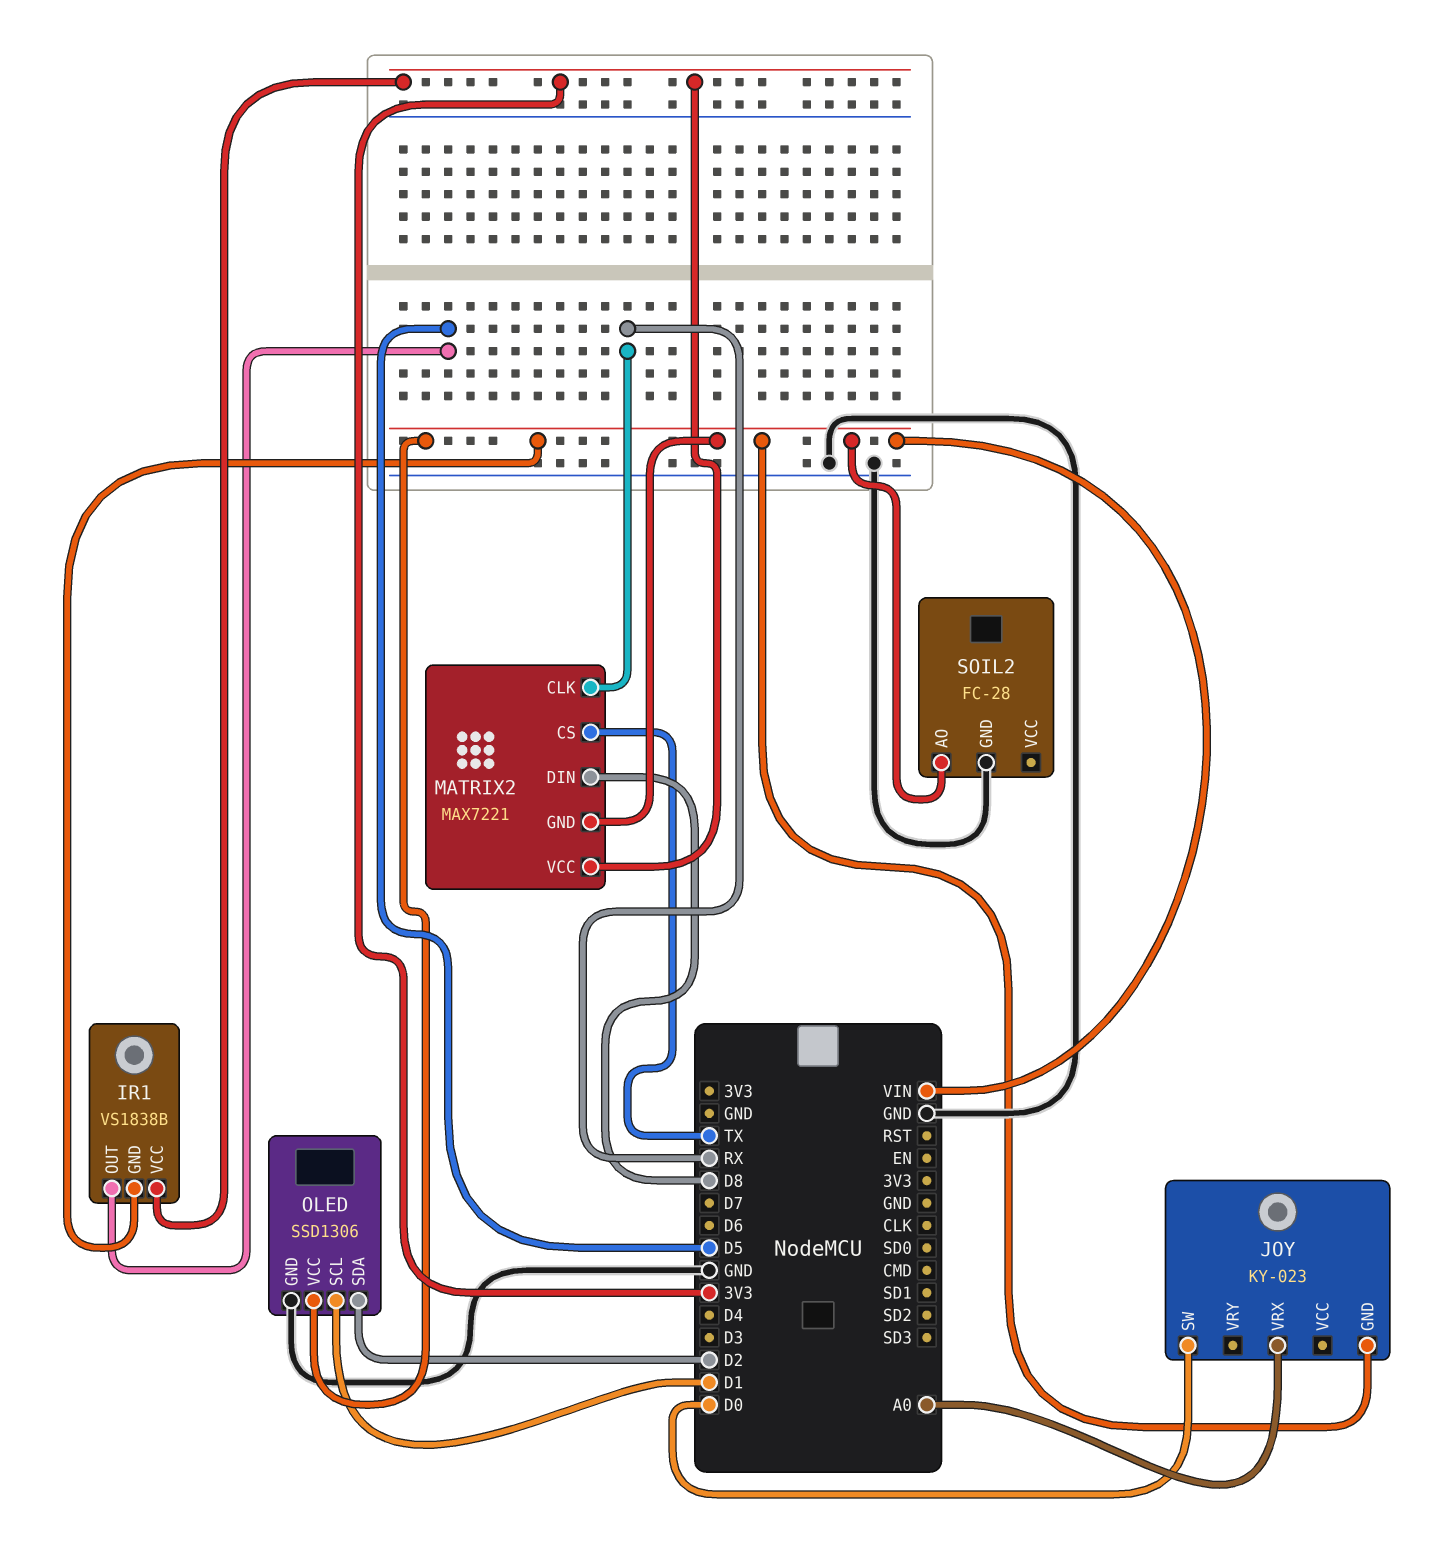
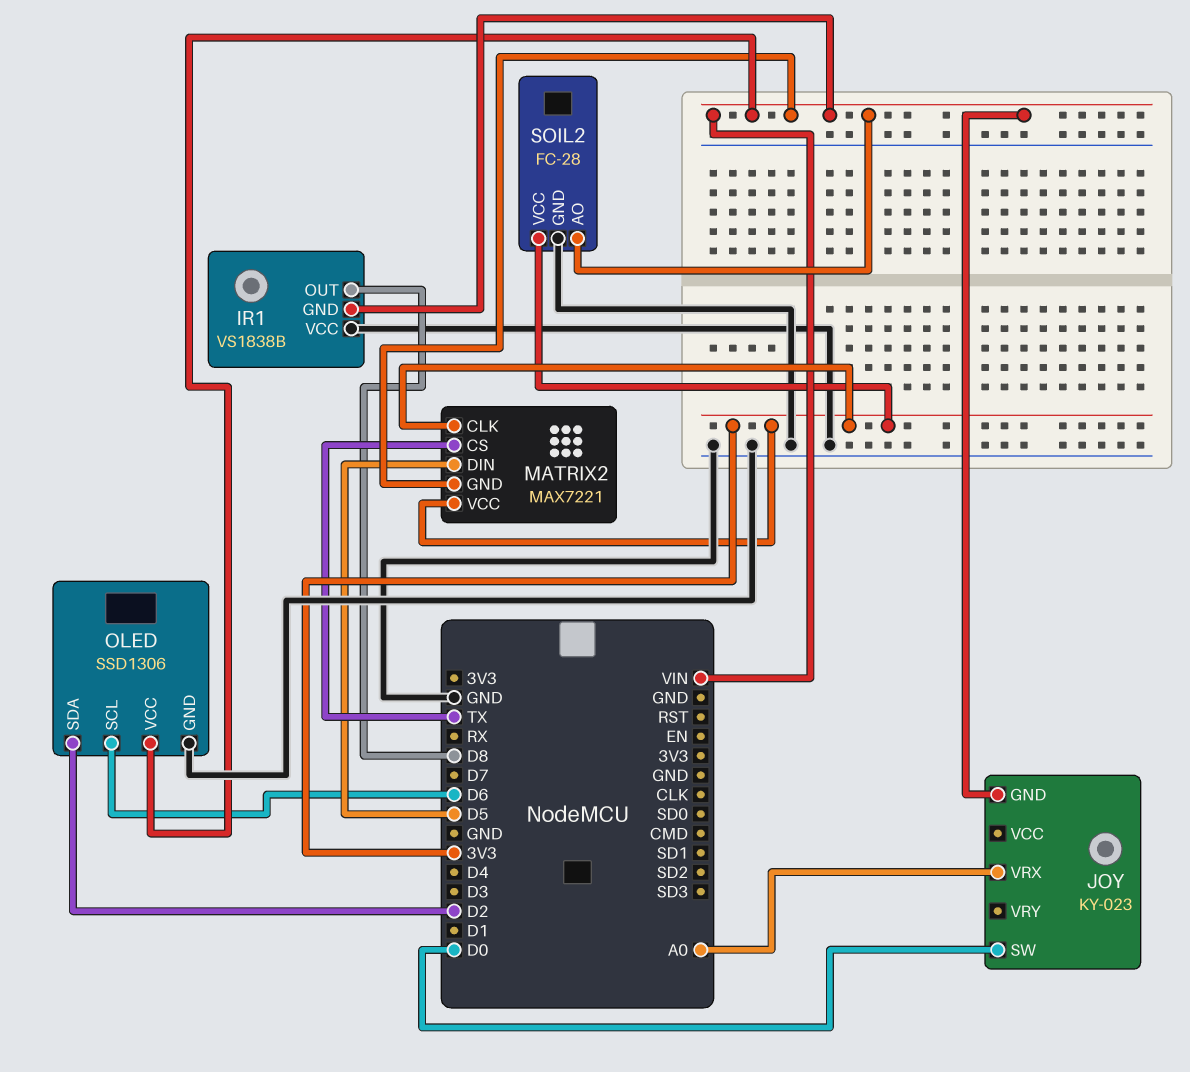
IR1 pin OUT: D5 -> D8
IR1 pin VCC: 3V3 -> GND
MATRIX2 pin CLK: RX -> 3V3
MATRIX2 pin DIN: D8 -> D5
OLED pin SCL: D1 -> D6
SOIL2 pin VCC: none -> 3V3

